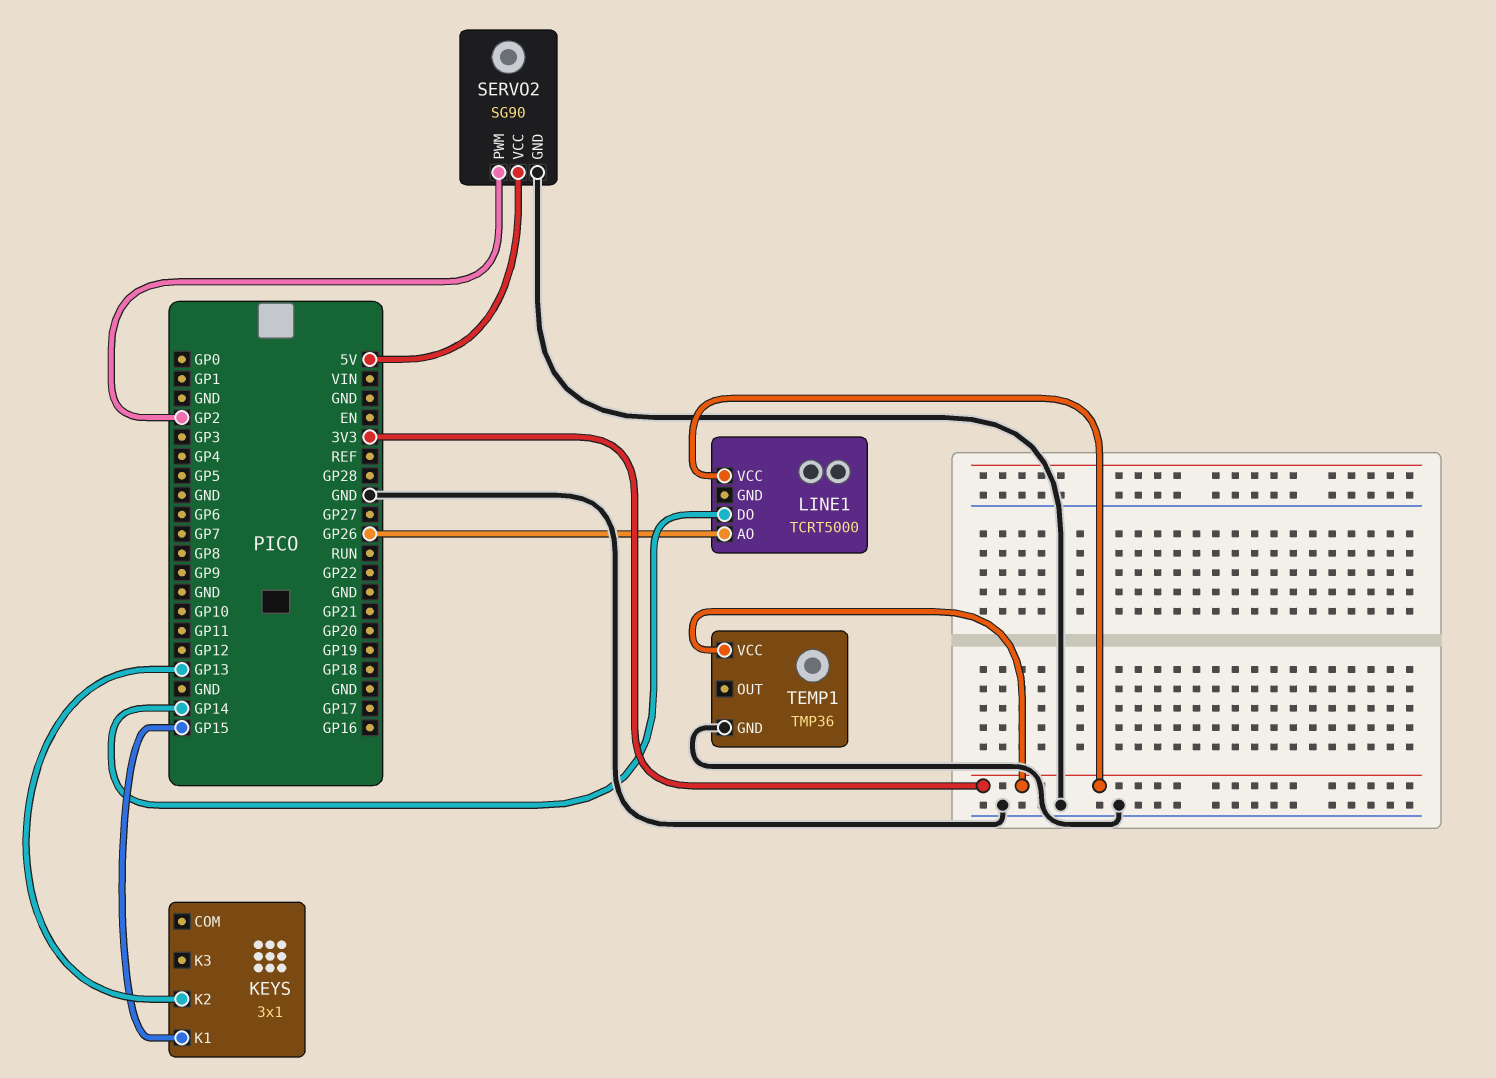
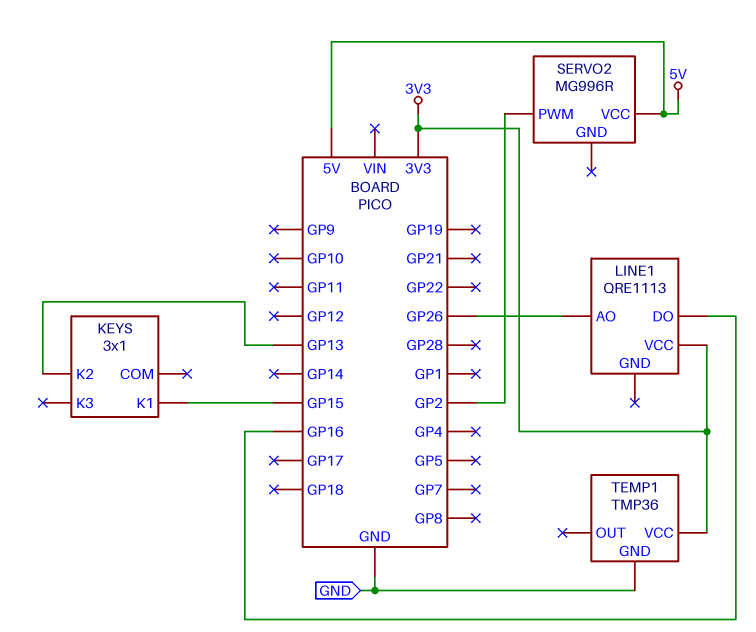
LINE1: TCRT5000 -> QRE1113
LINE1 pin DO: GP14 -> GP16
SERVO2: SG90 -> MG996R
SERVO2 pin GND: GND -> none

